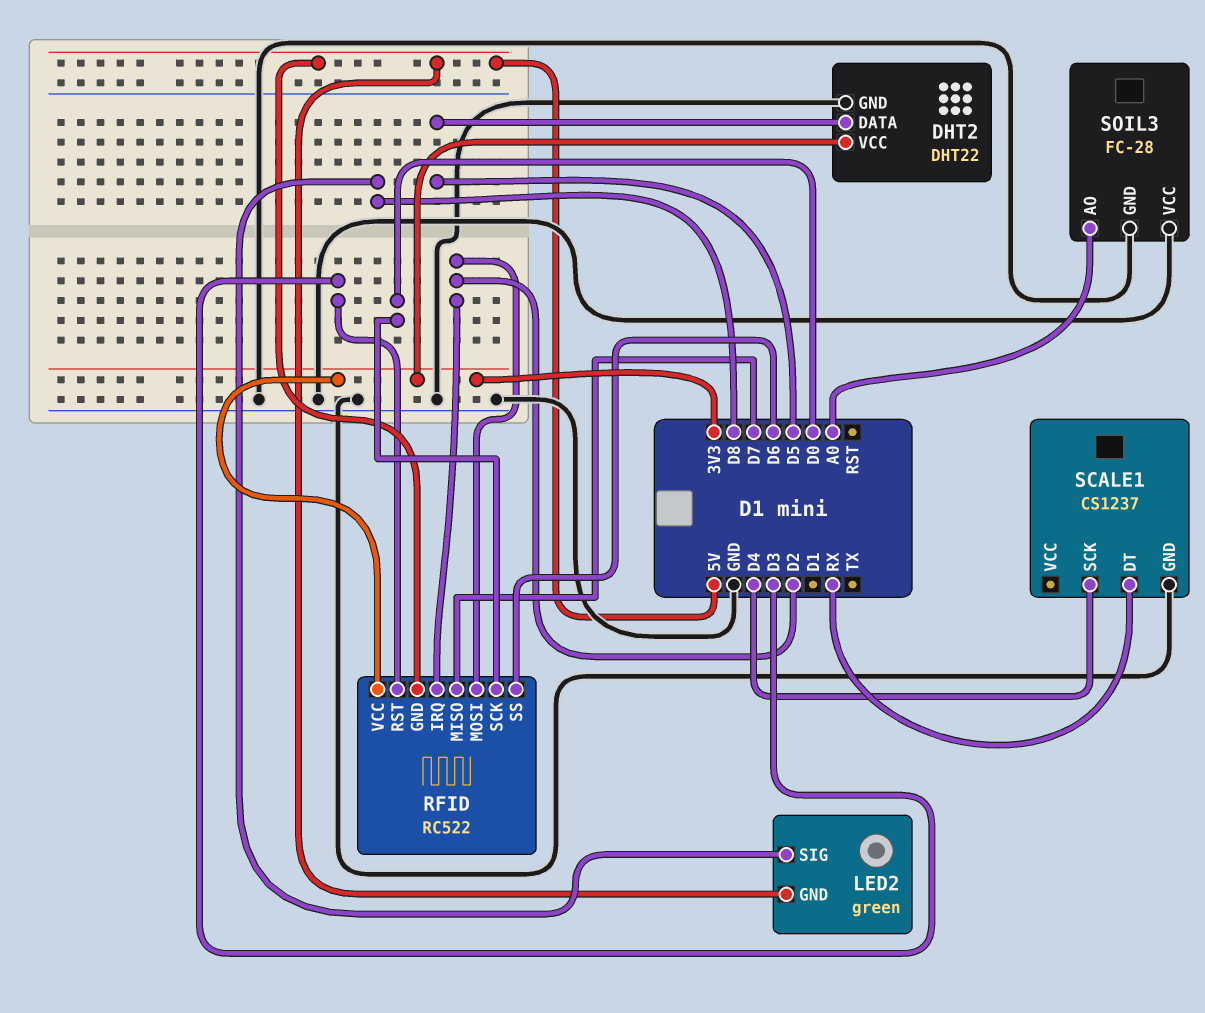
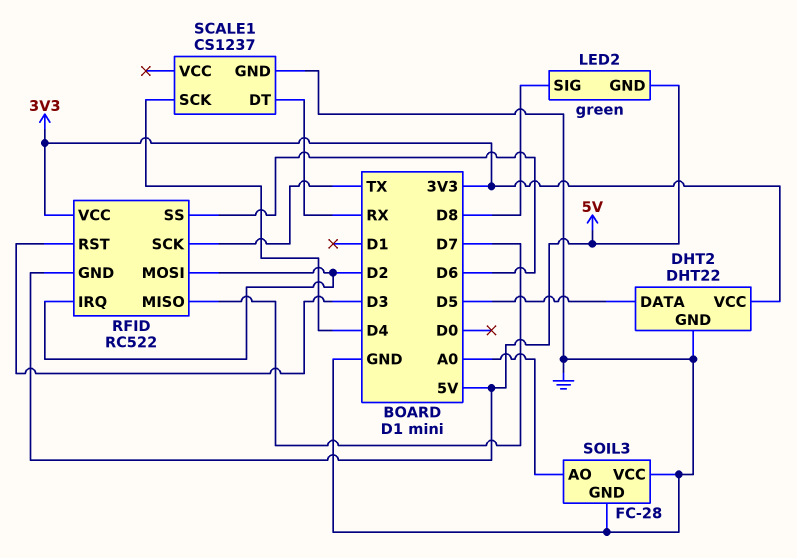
RFID pin SCK: D0 -> TX

